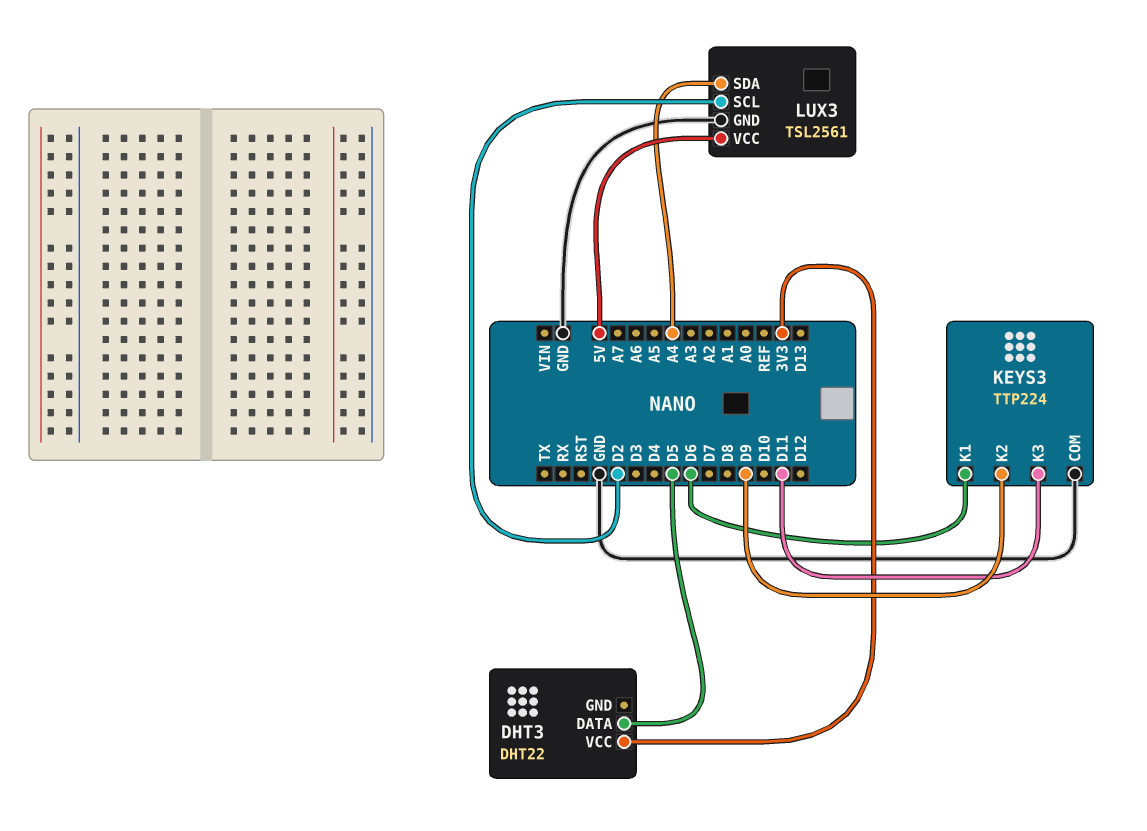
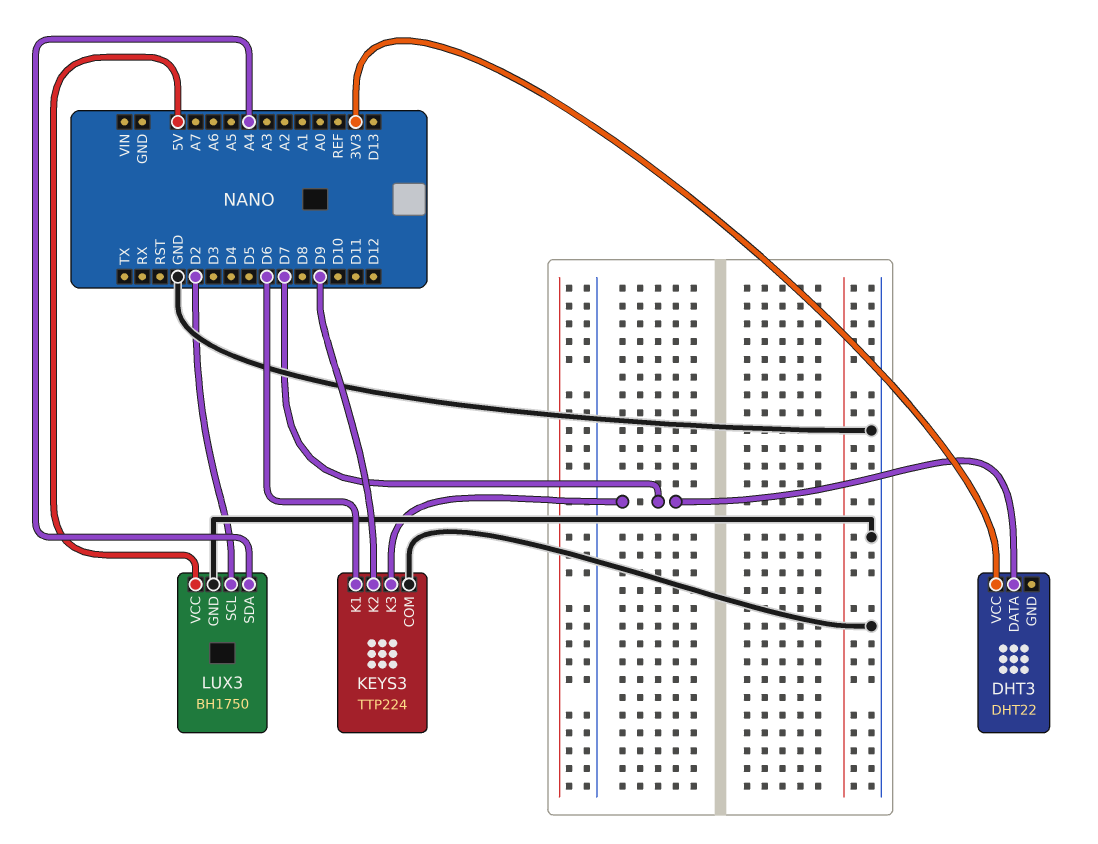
DHT3 pin DATA: D5 -> D7
KEYS3 pin K3: D11 -> D7
LUX3: TSL2561 -> BH1750

